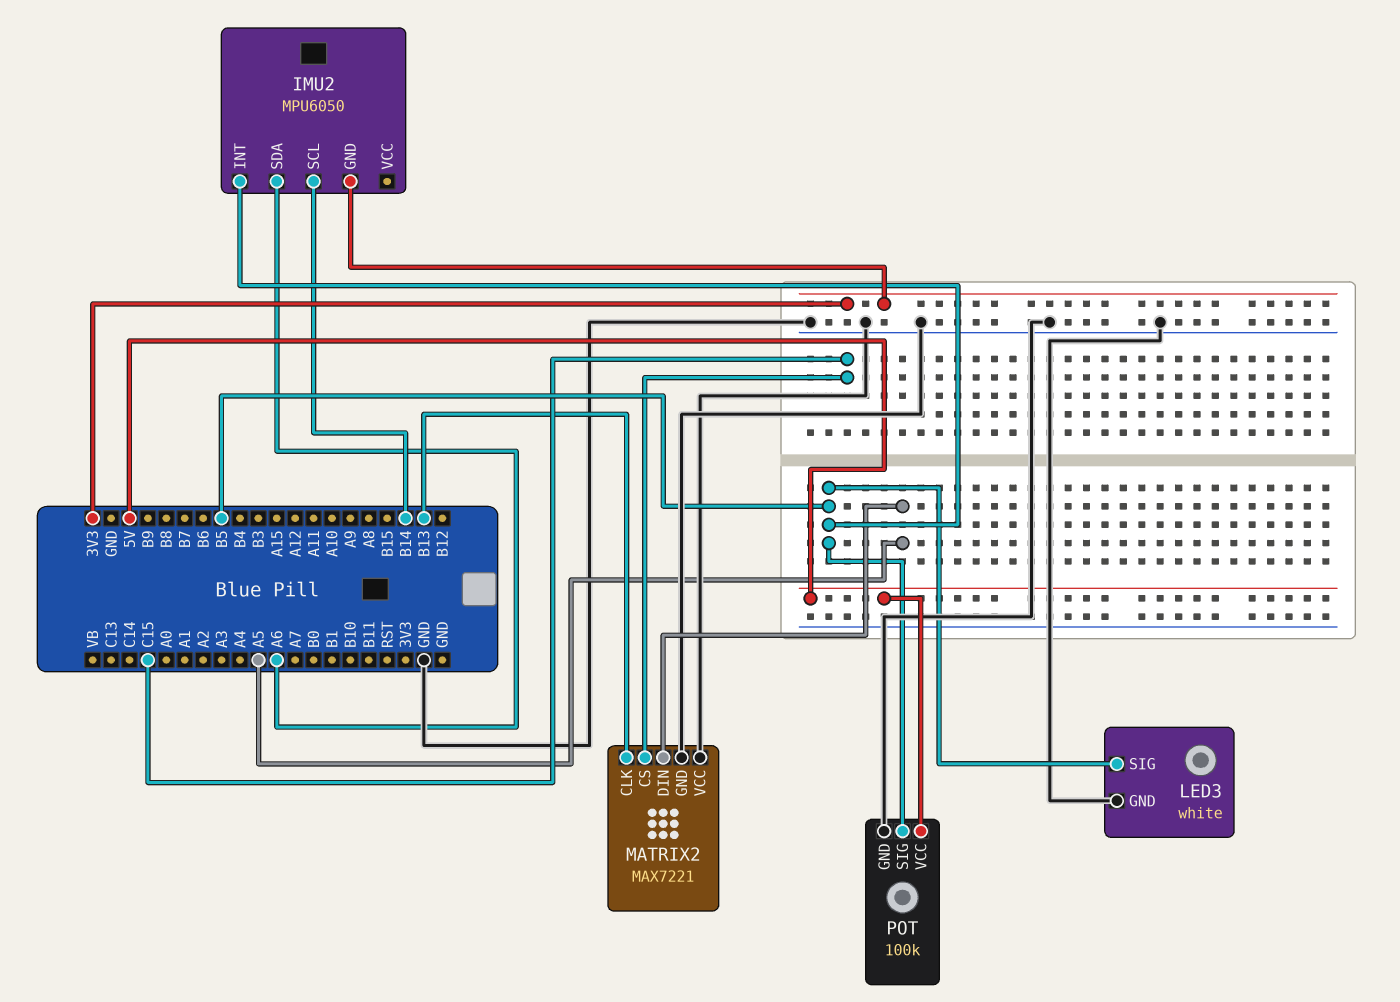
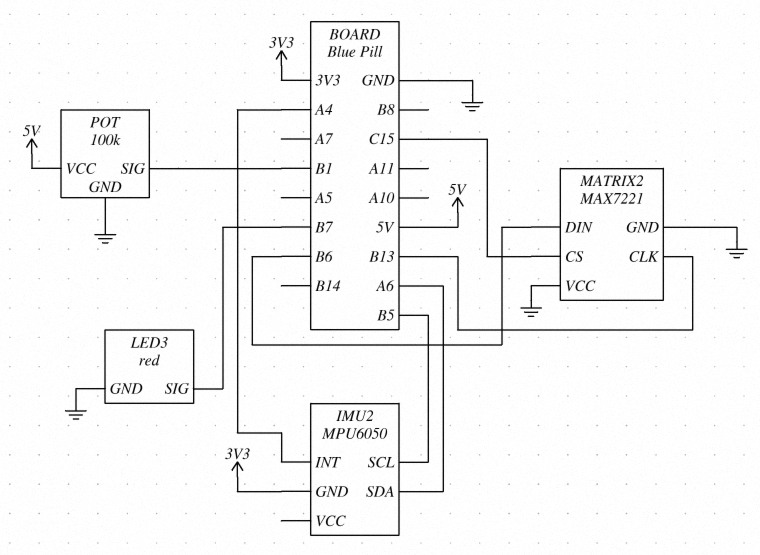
IMU2 pin INT: B5 -> A4
IMU2 pin SCL: B14 -> B5
LED3: white -> red
LED3 pin SIG: B5 -> B7
MATRIX2 pin DIN: A5 -> B6
POT pin SIG: B5 -> B1

